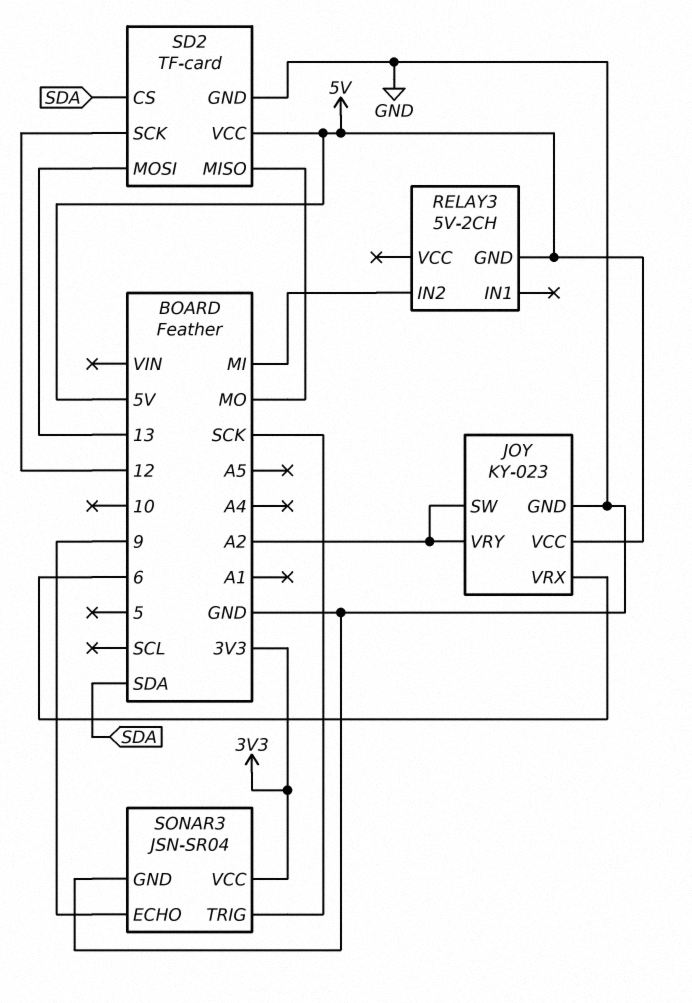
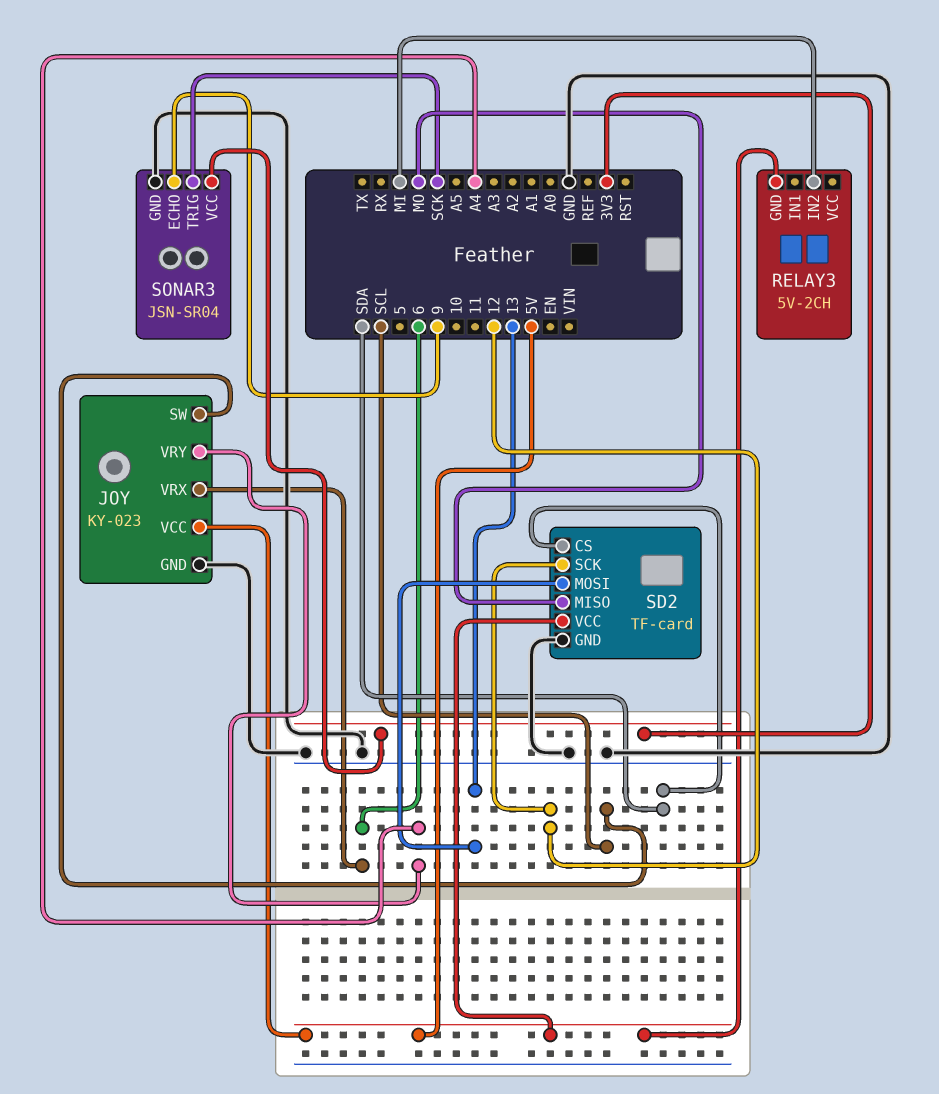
JOY pin SW: A2 -> SCL
JOY pin VRY: A2 -> A4

